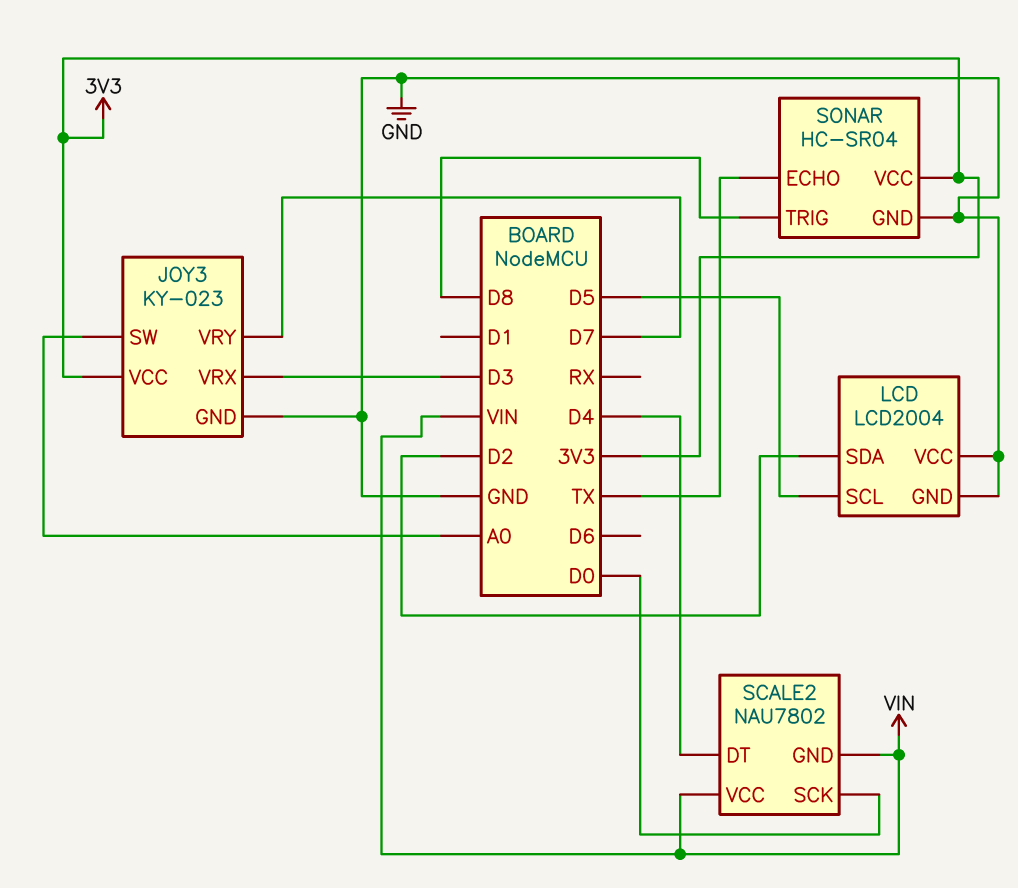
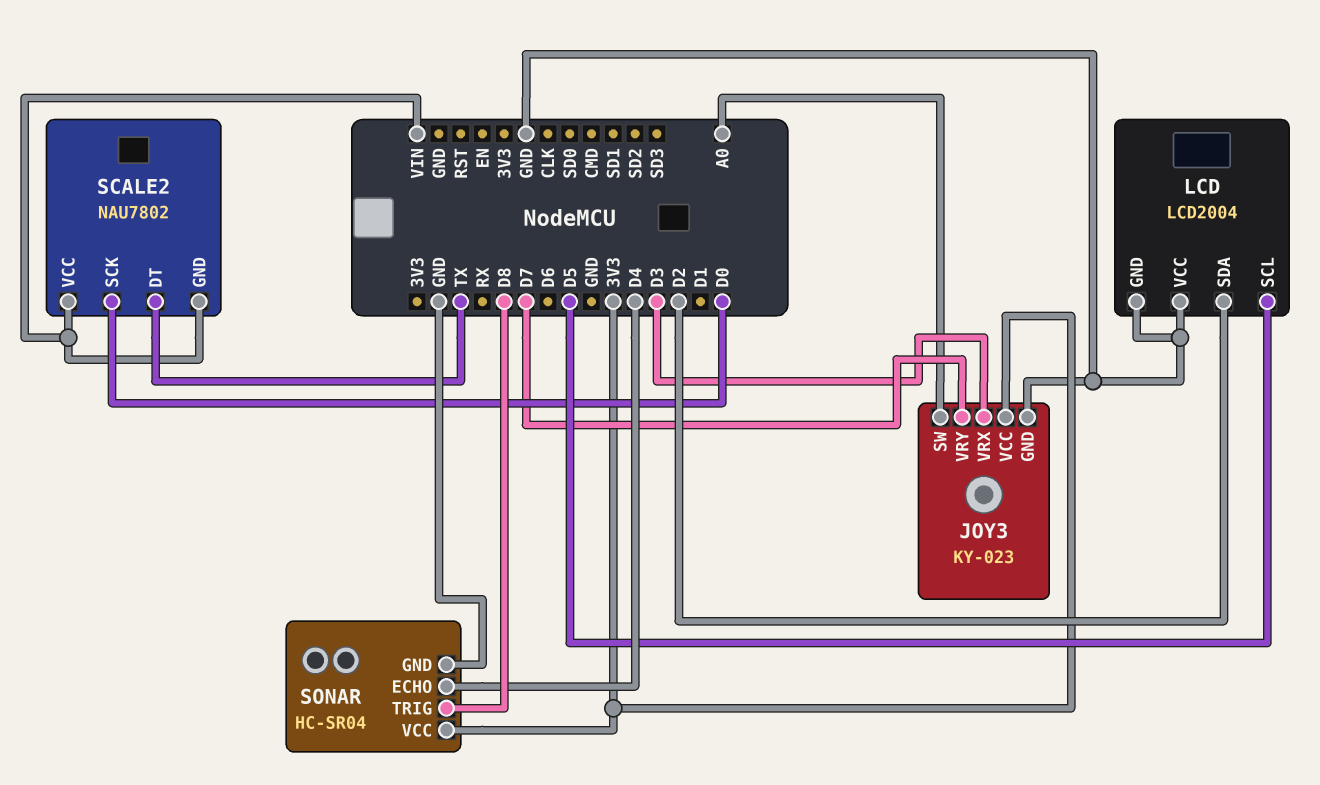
SCALE2 pin DT: D4 -> TX
SONAR pin ECHO: TX -> D4

